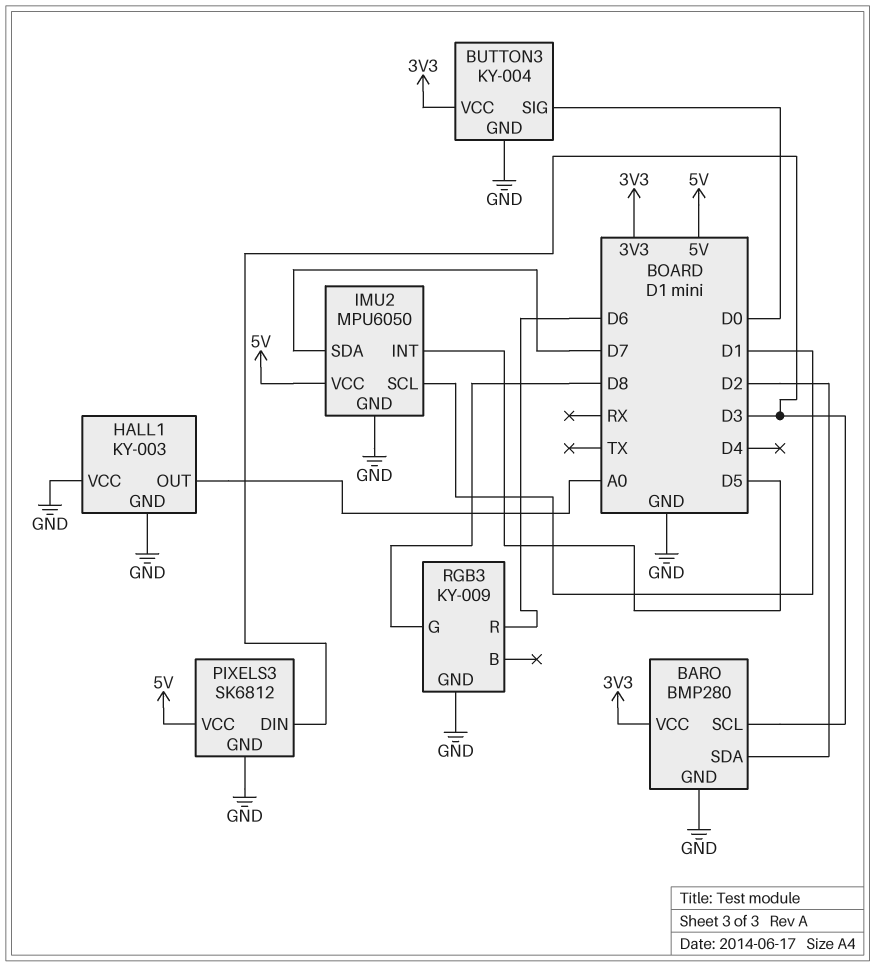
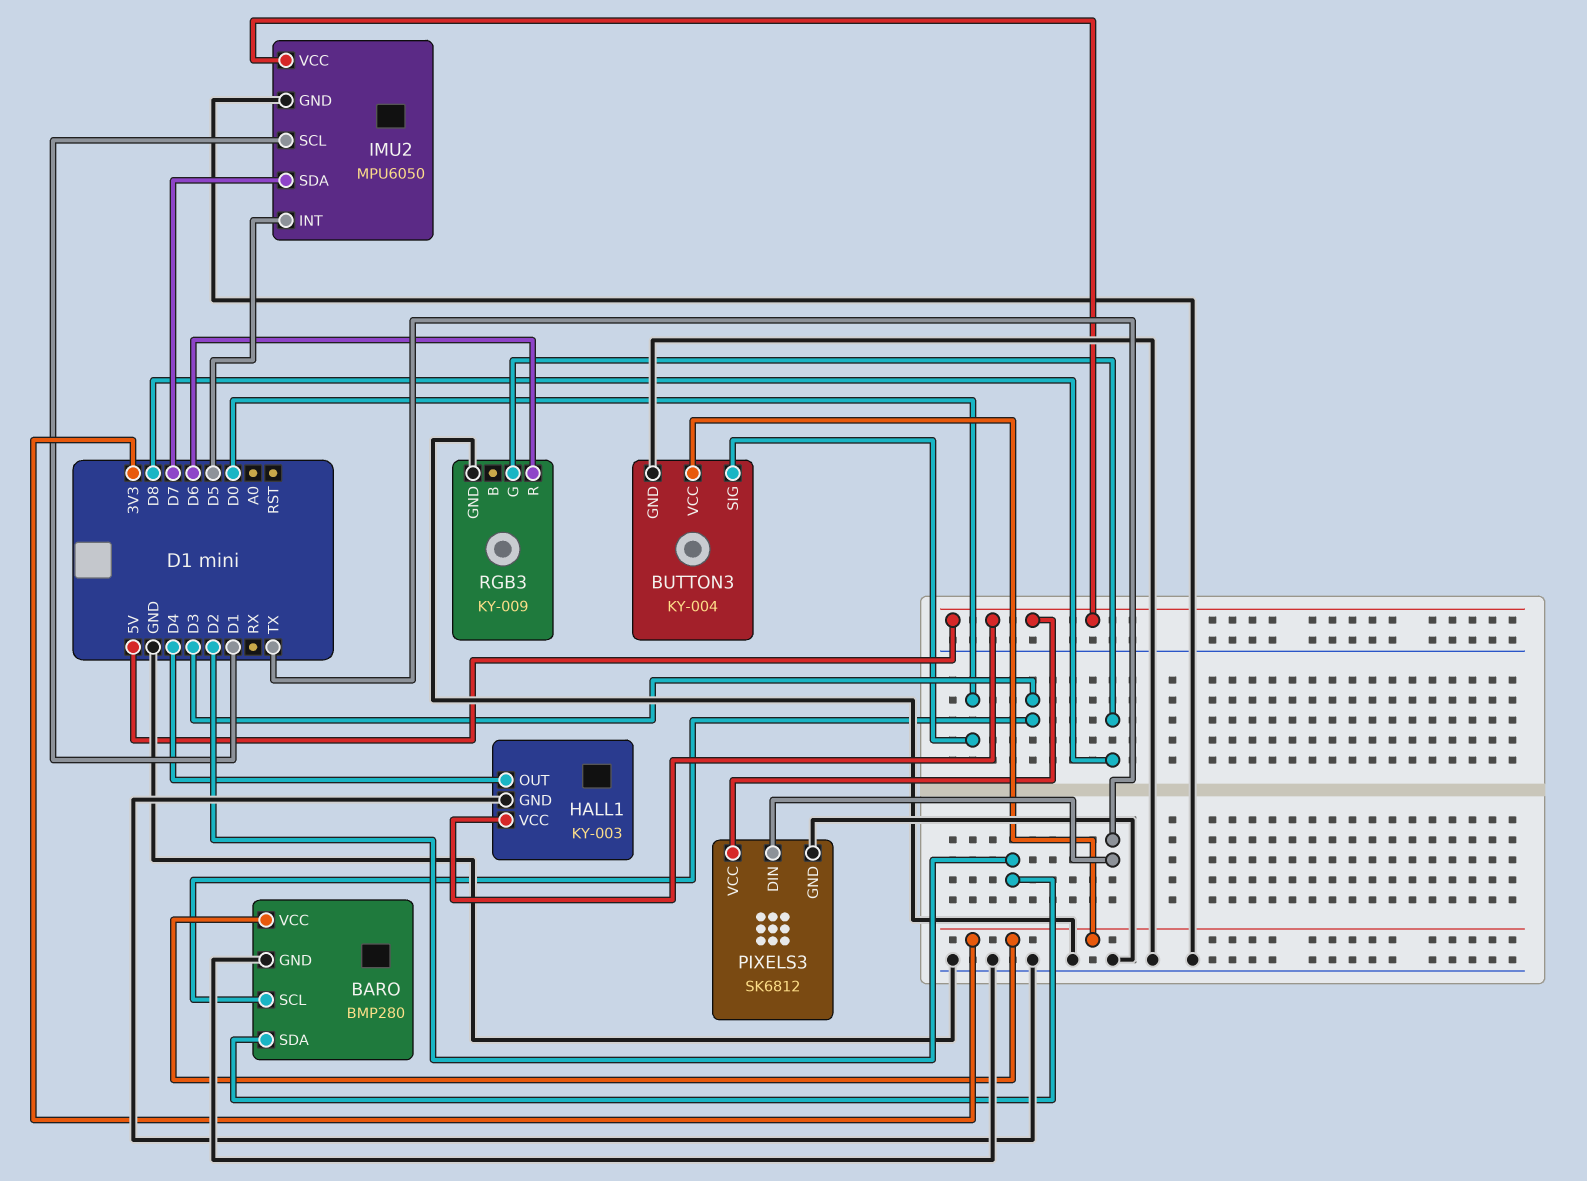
HALL1 pin OUT: A0 -> D4
HALL1 pin VCC: GND -> 5V
PIXELS3 pin DIN: D3 -> TX

